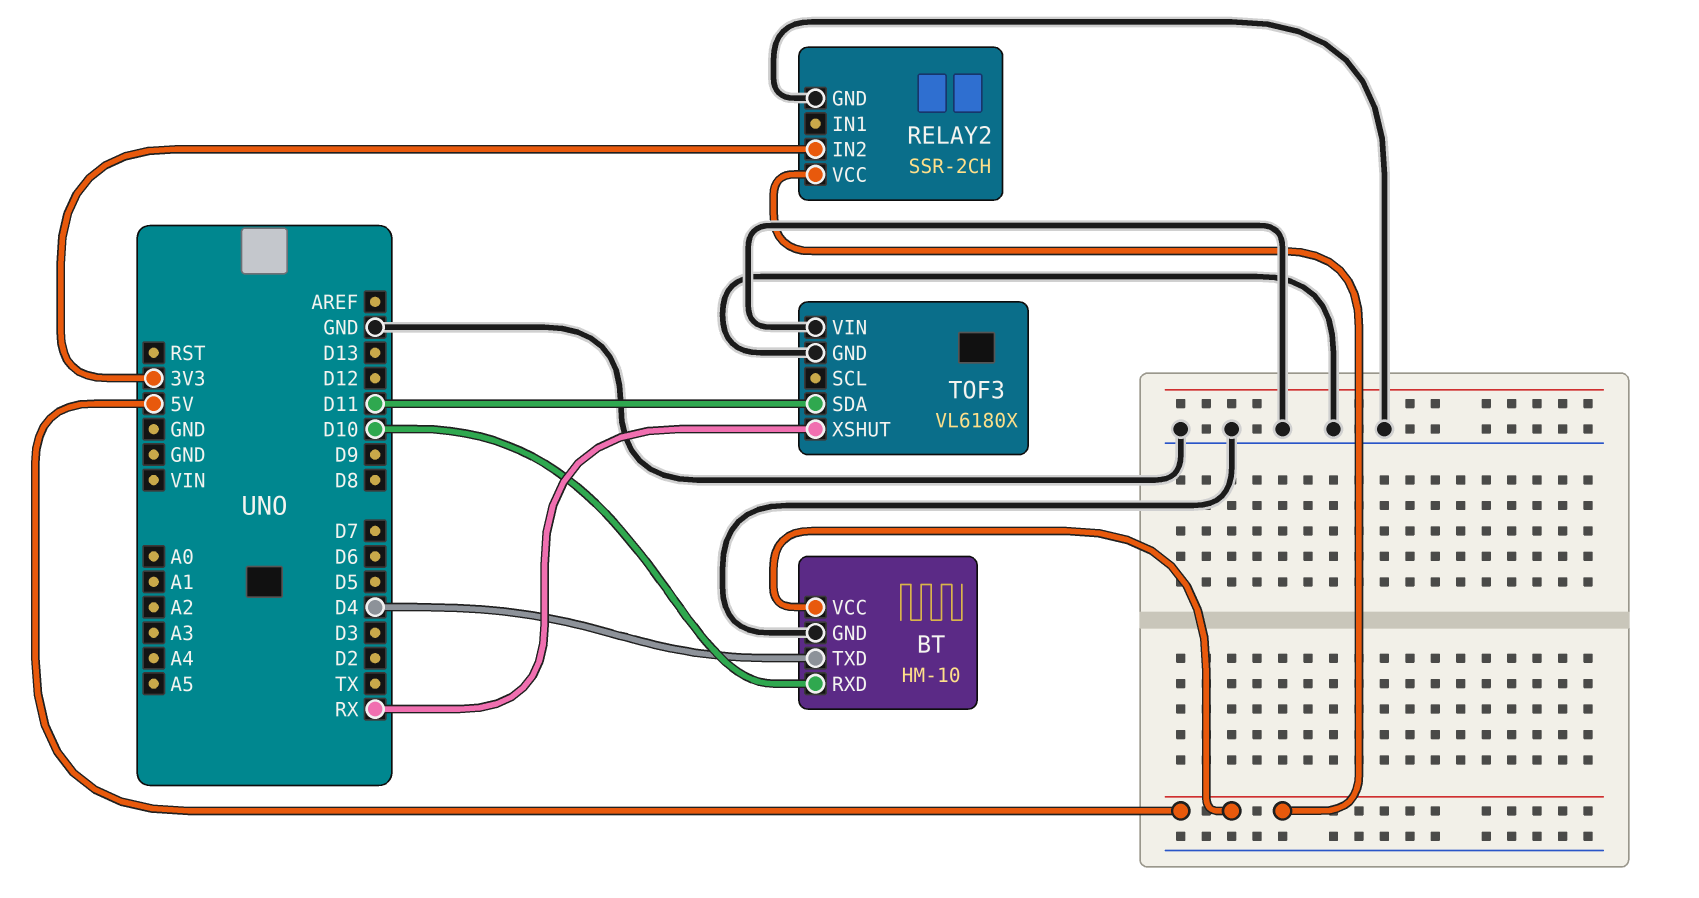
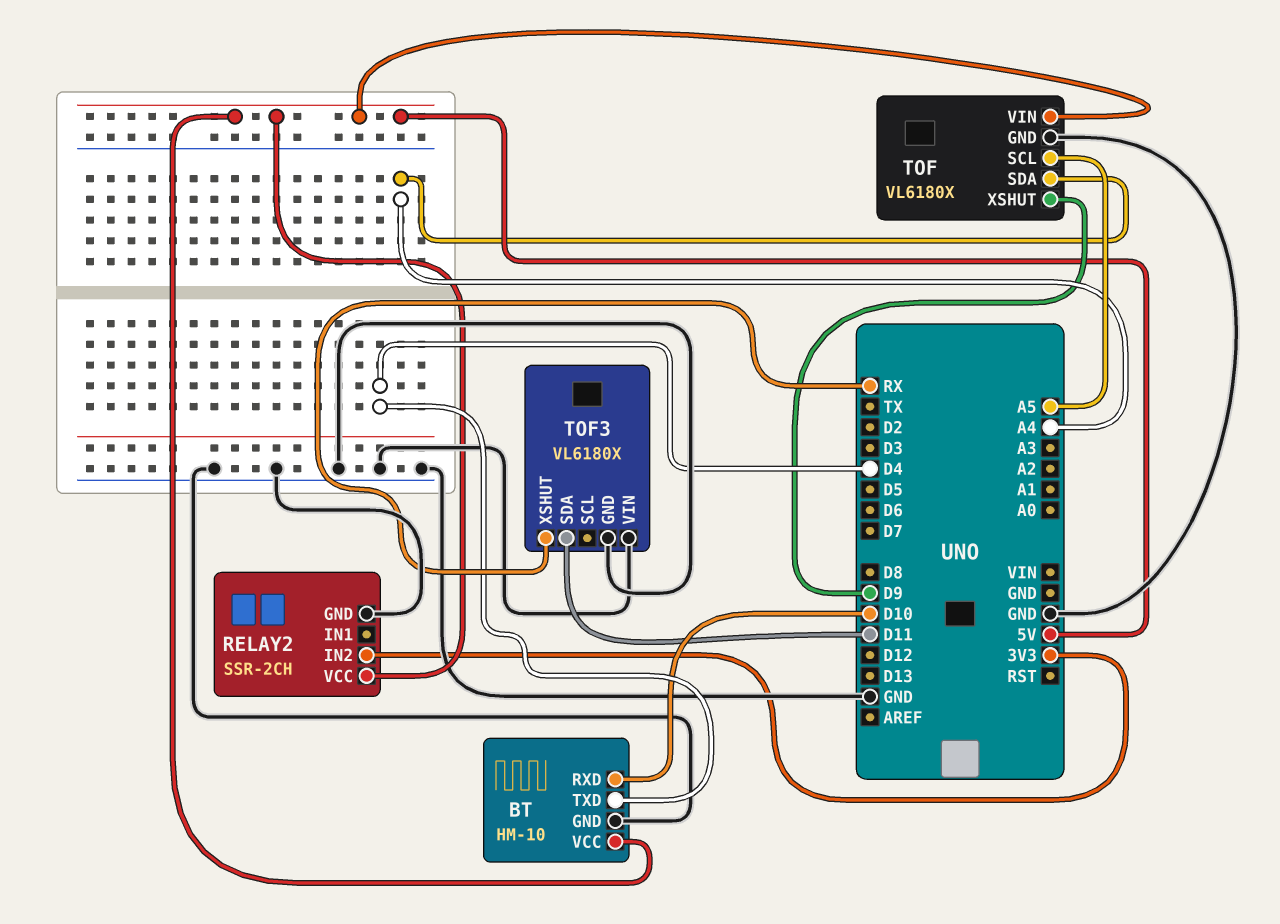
TOF: none -> VL6180X
TOF pin GND: none -> GND
TOF pin SCL: none -> A5
TOF pin SDA: none -> A4
TOF pin VIN: none -> 5V
TOF pin XSHUT: none -> D9

